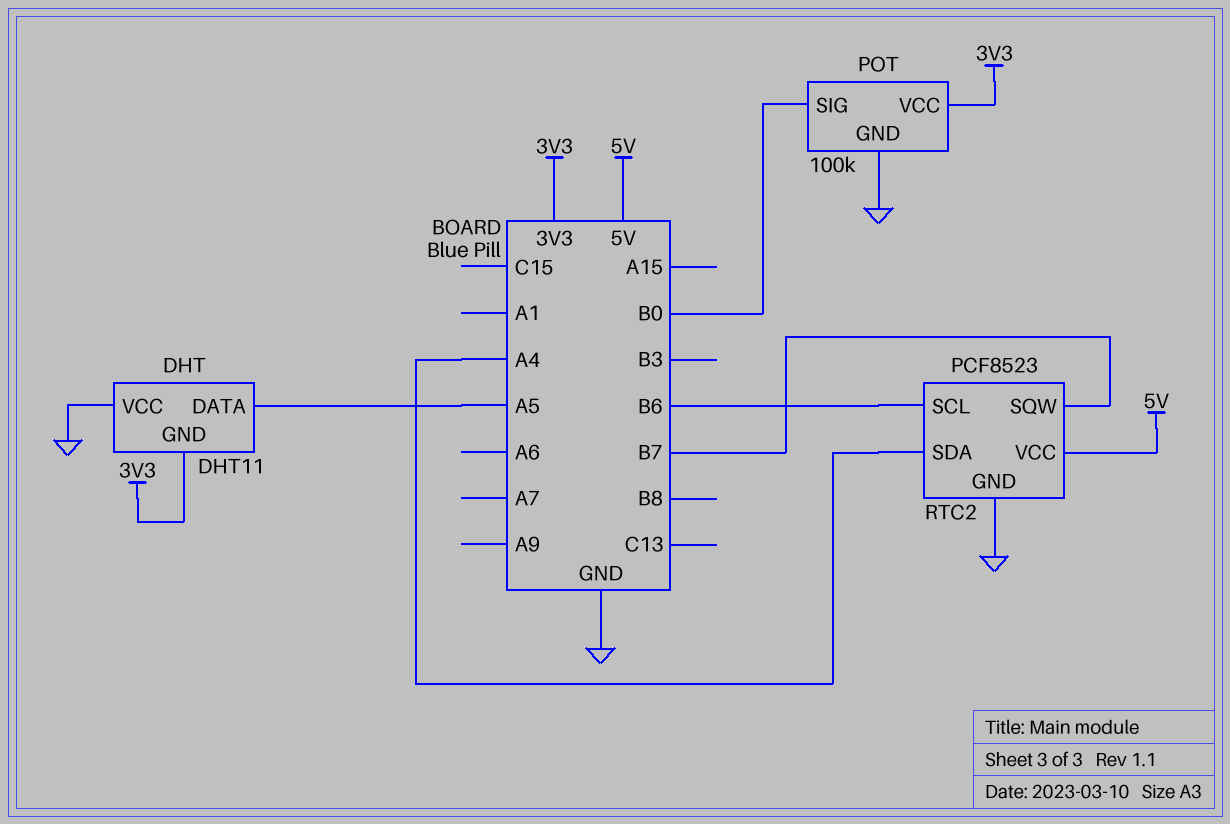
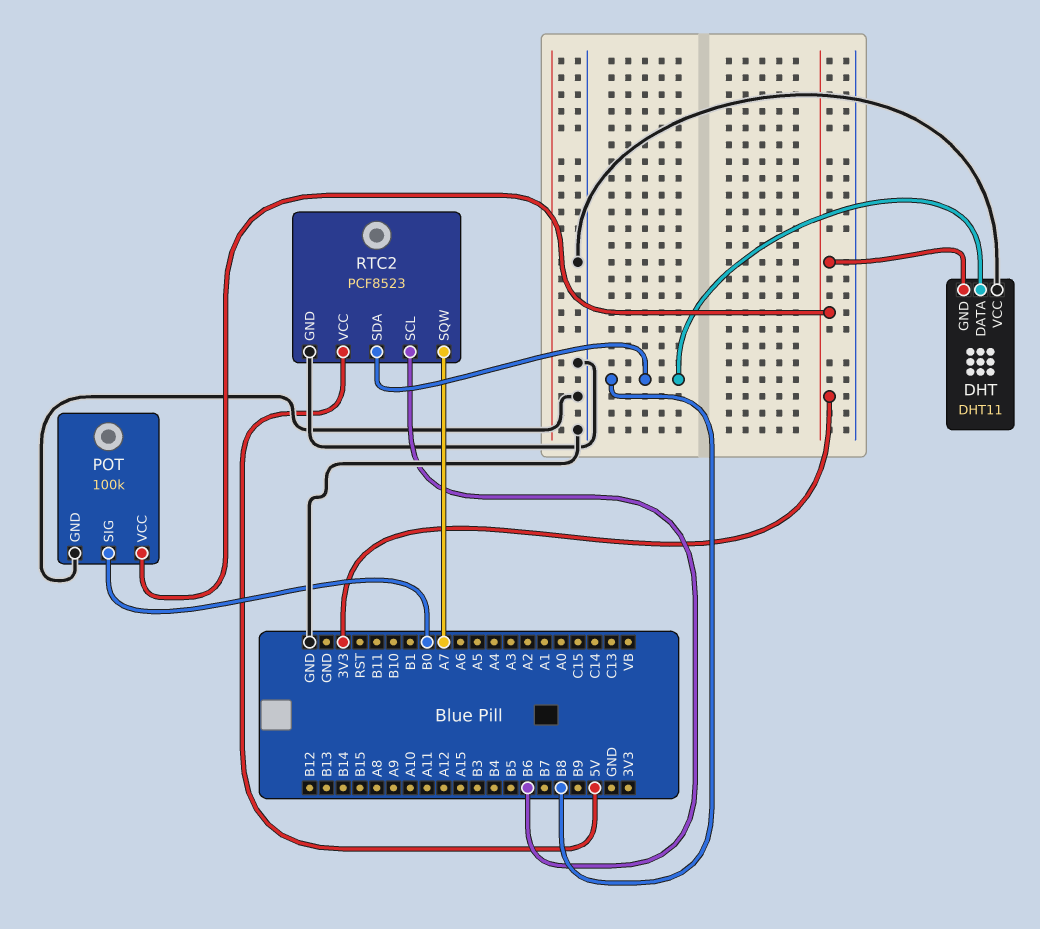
DHT pin DATA: A5 -> B8
RTC2 pin SDA: A4 -> B8
RTC2 pin SQW: B7 -> A7

